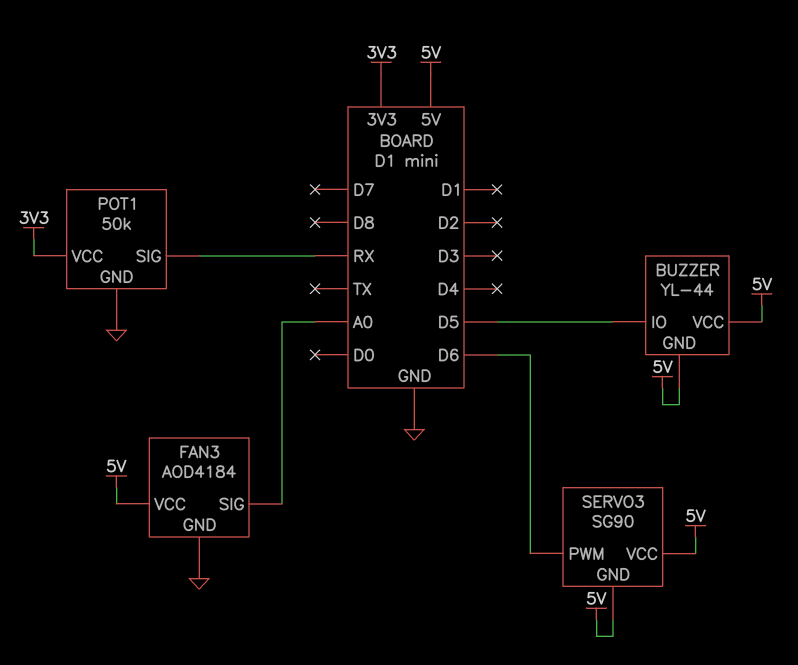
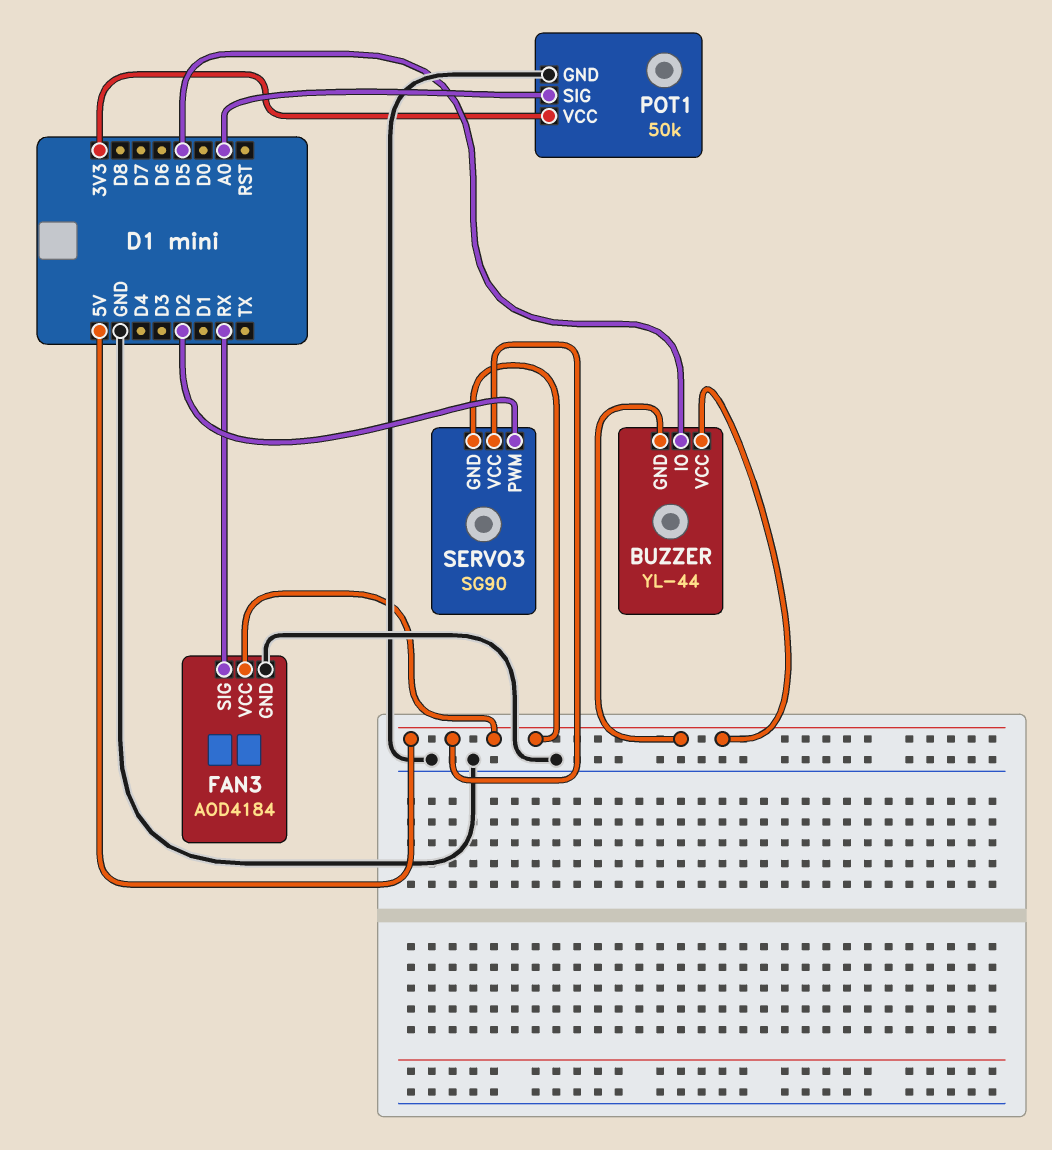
FAN3 pin SIG: A0 -> RX
POT1 pin SIG: RX -> A0
SERVO3 pin PWM: D6 -> D2

